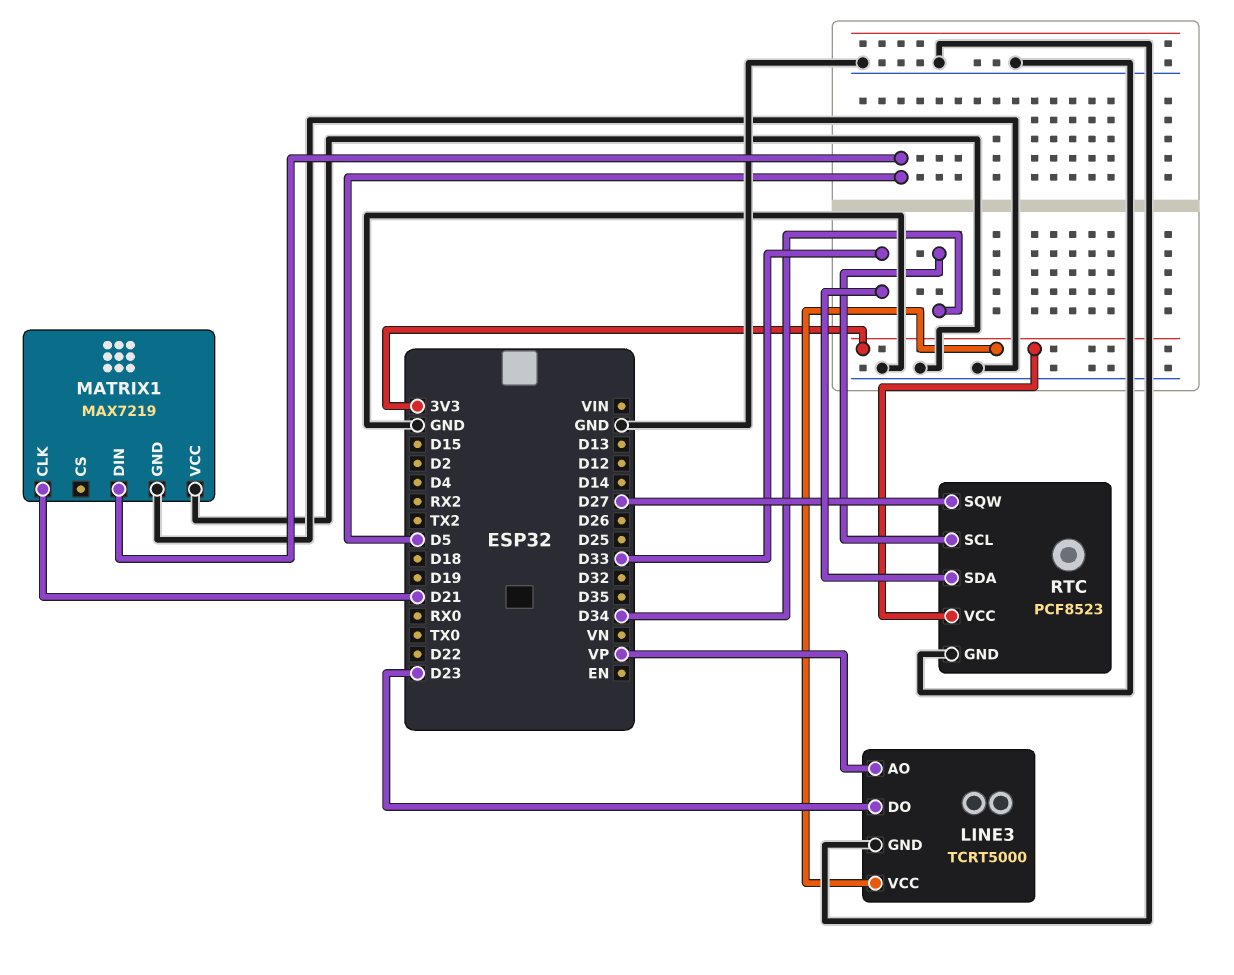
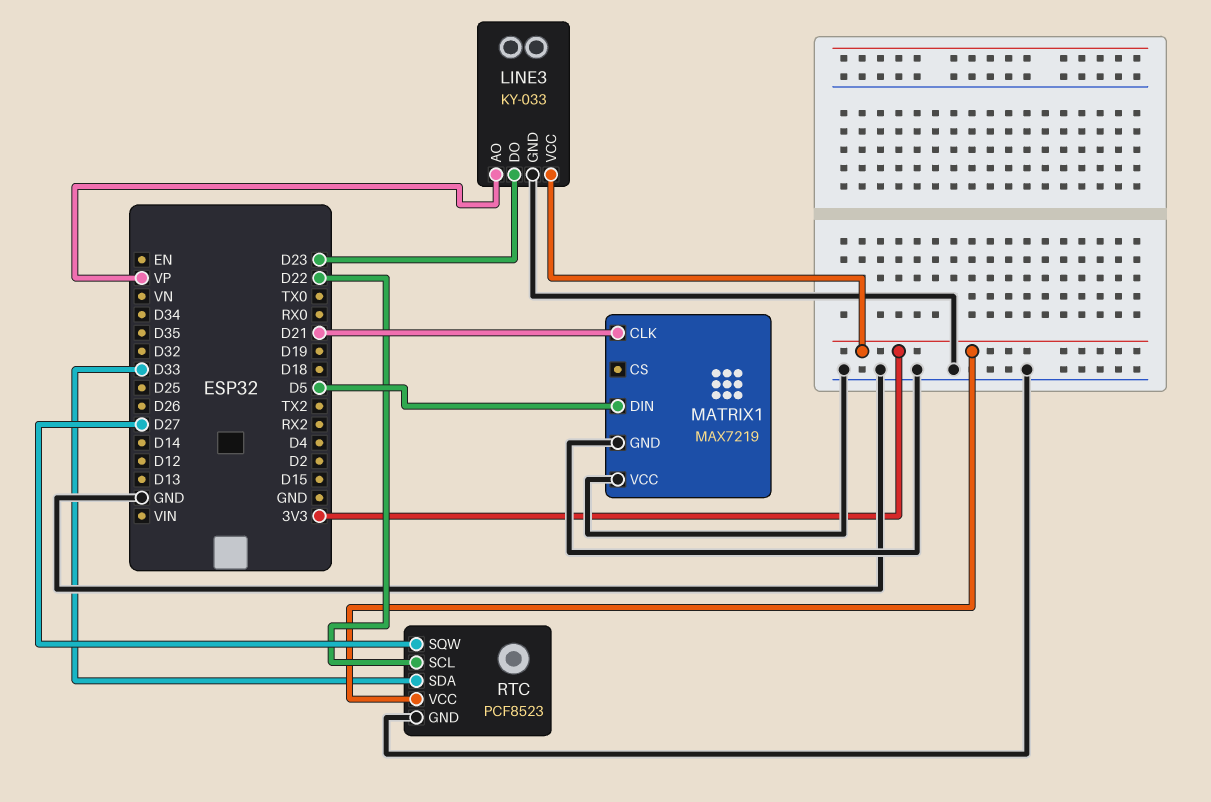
LINE3: TCRT5000 -> KY-033
RTC pin SCL: D34 -> D22

